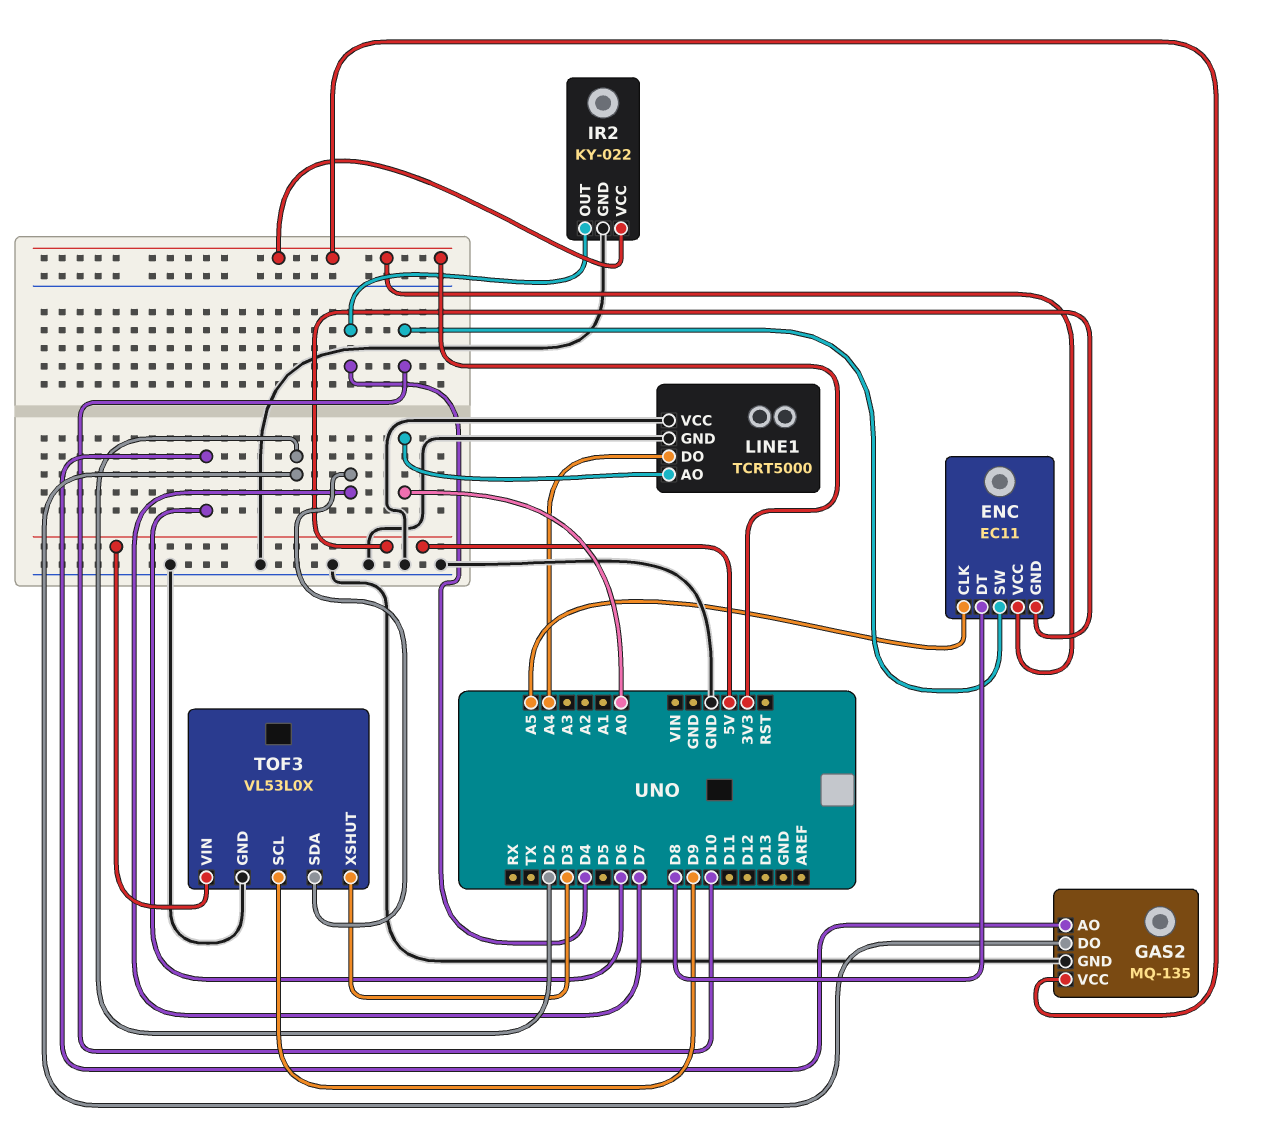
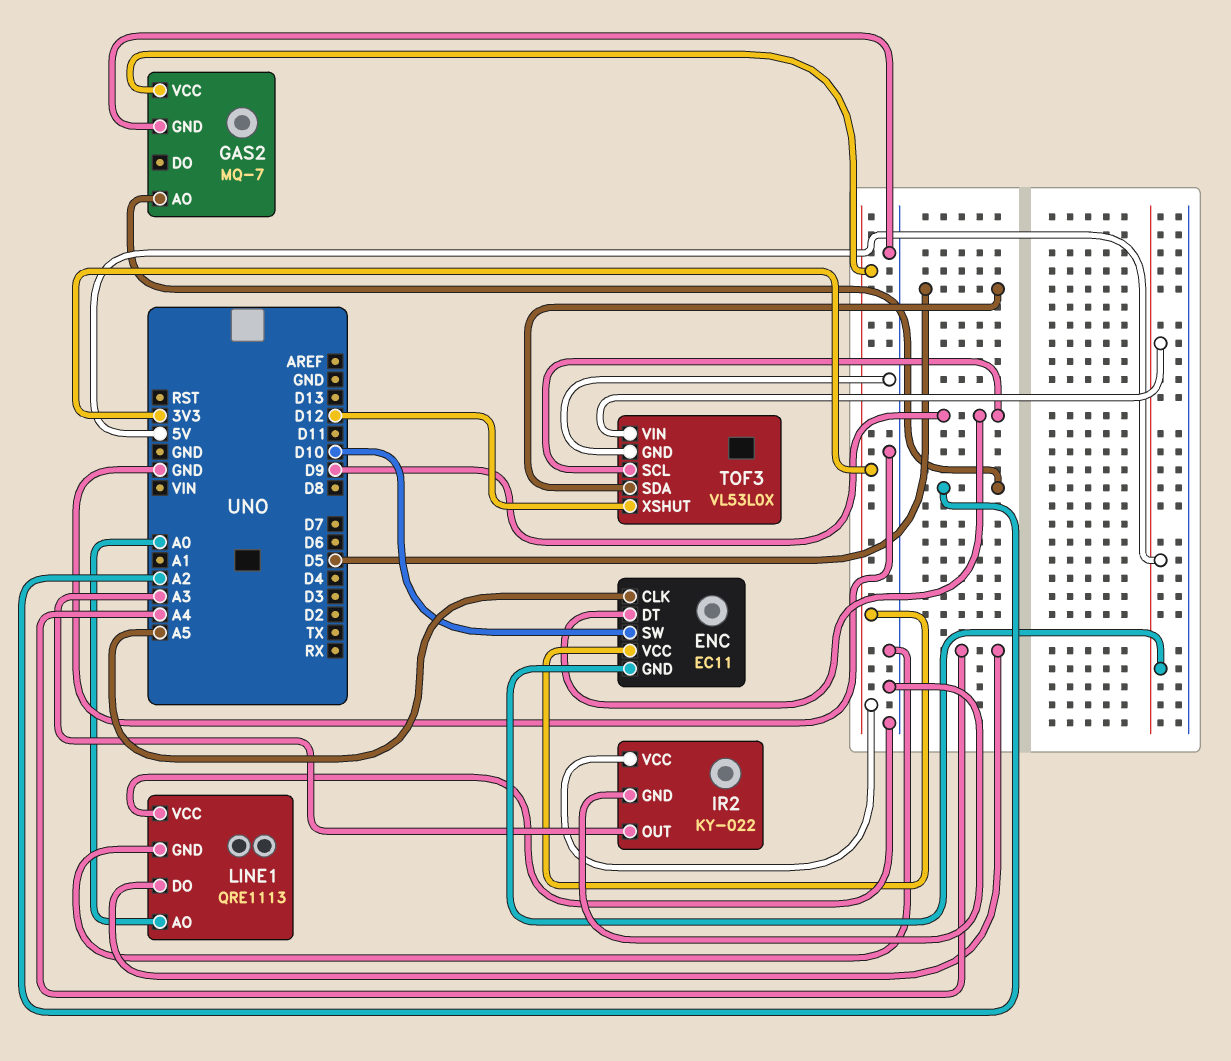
ENC pin DT: D8 -> D9
GAS2: MQ-135 -> MQ-7
GAS2 pin AO: D6 -> A2
GAS2 pin DO: D2 -> none
IR2 pin OUT: D4 -> A3
LINE1: TCRT5000 -> QRE1113
TOF3 pin SDA: D7 -> D5
TOF3 pin XSHUT: D3 -> D12

